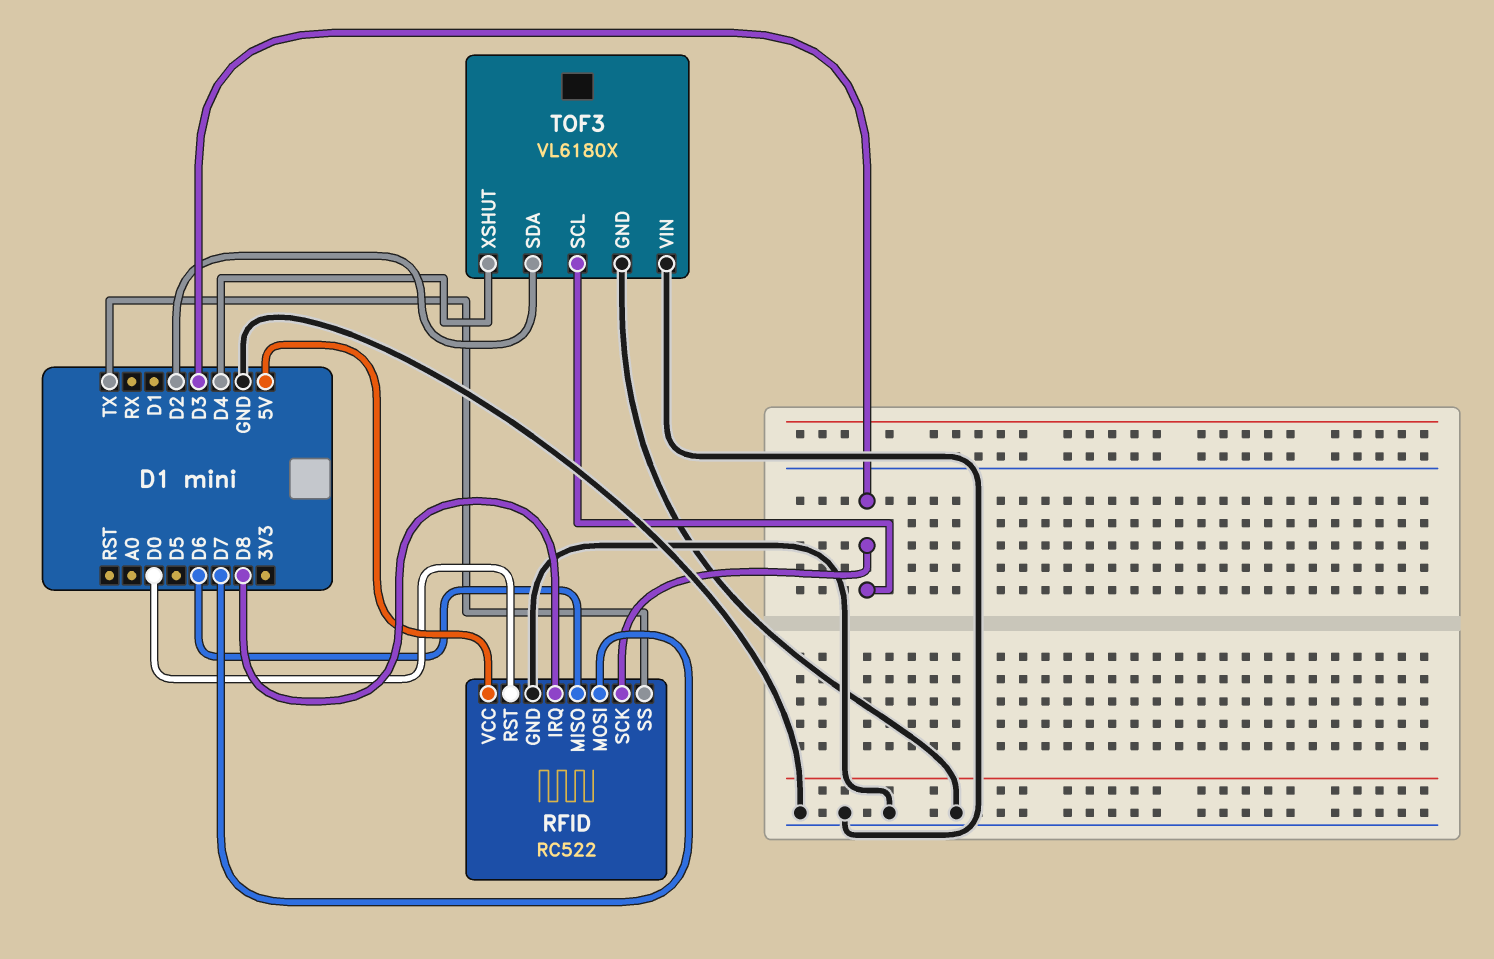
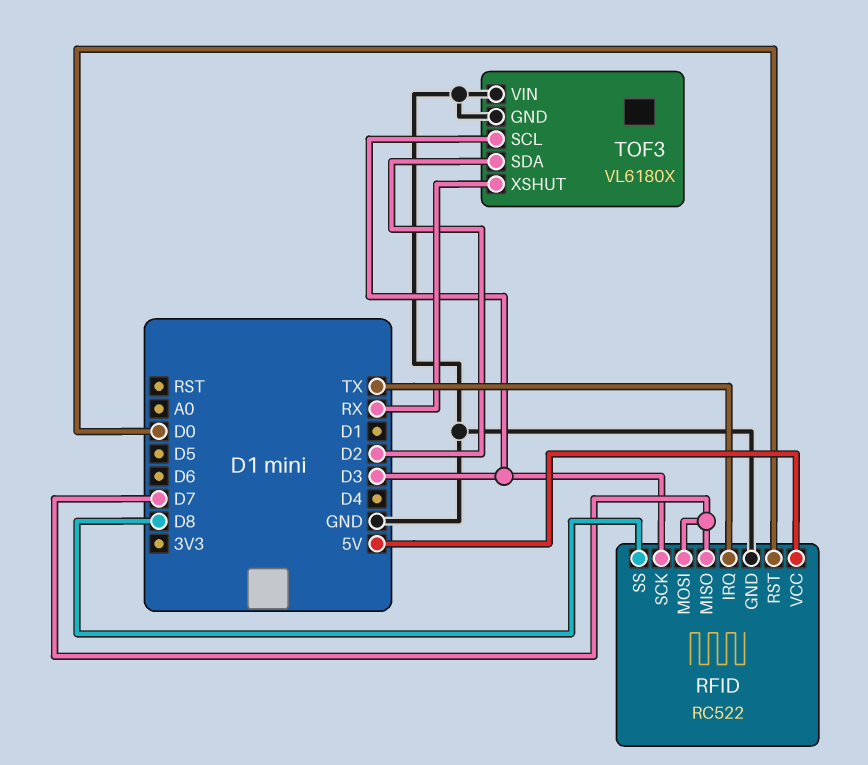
RFID pin IRQ: D8 -> TX
RFID pin MISO: D6 -> D7
RFID pin SS: TX -> D8
TOF3 pin XSHUT: D4 -> RX

